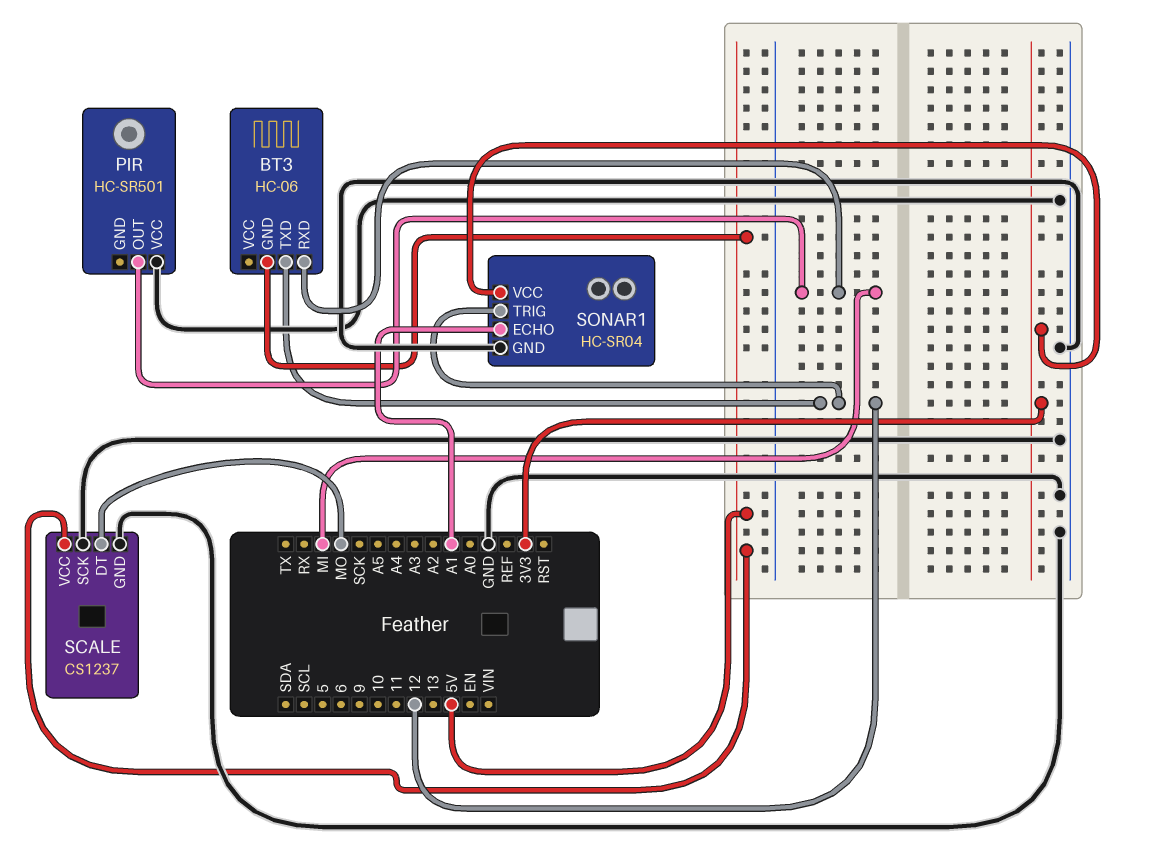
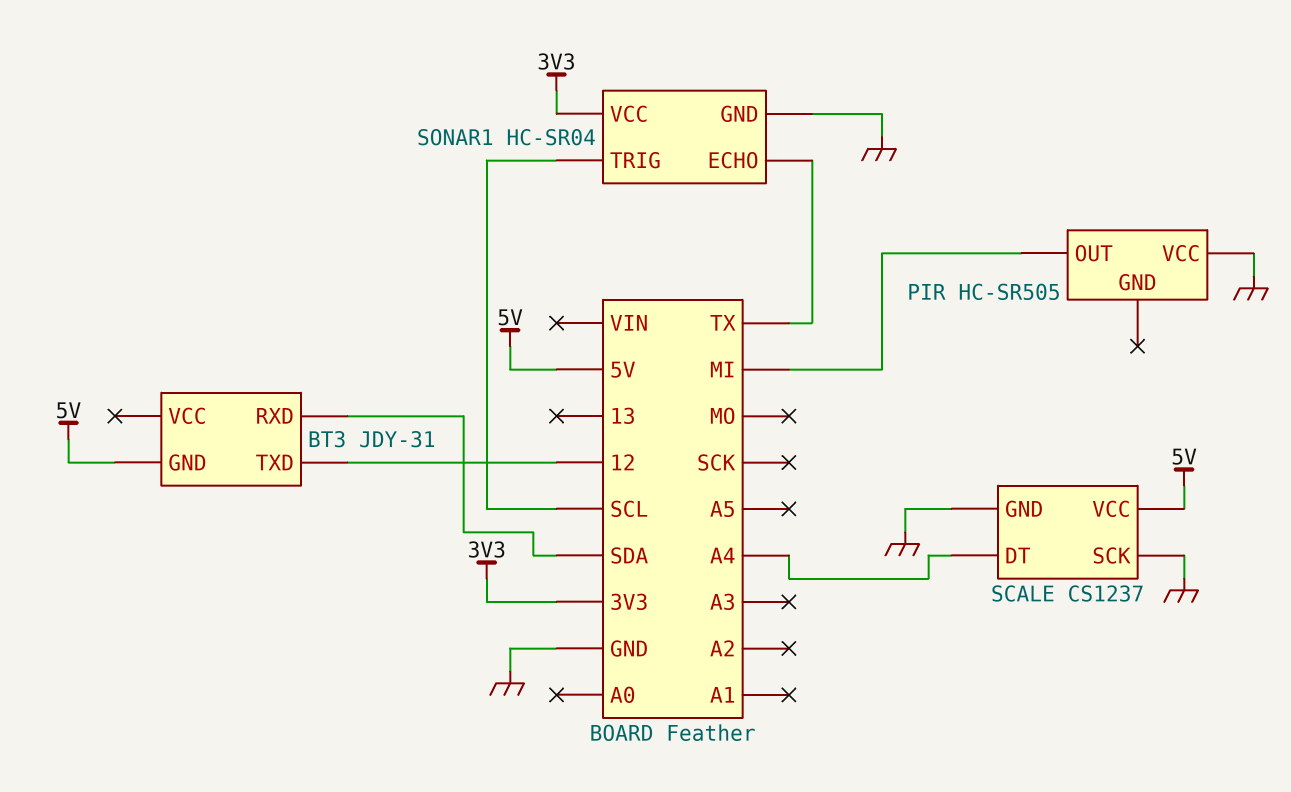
BT3: HC-06 -> JDY-31
BT3 pin RXD: MI -> SDA
PIR: HC-SR501 -> HC-SR505
SCALE pin DT: MO -> A4
SONAR1 pin ECHO: A1 -> TX
SONAR1 pin TRIG: 12 -> SCL

